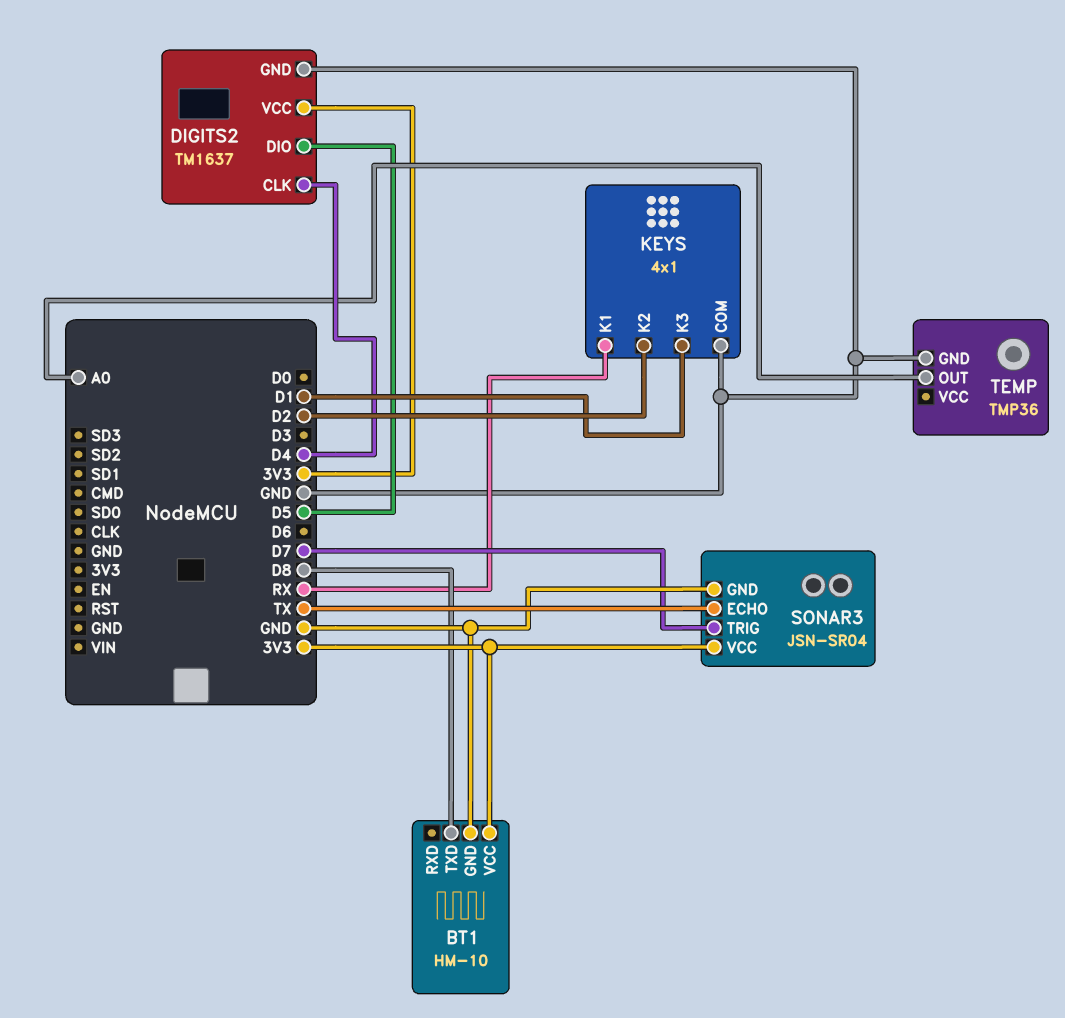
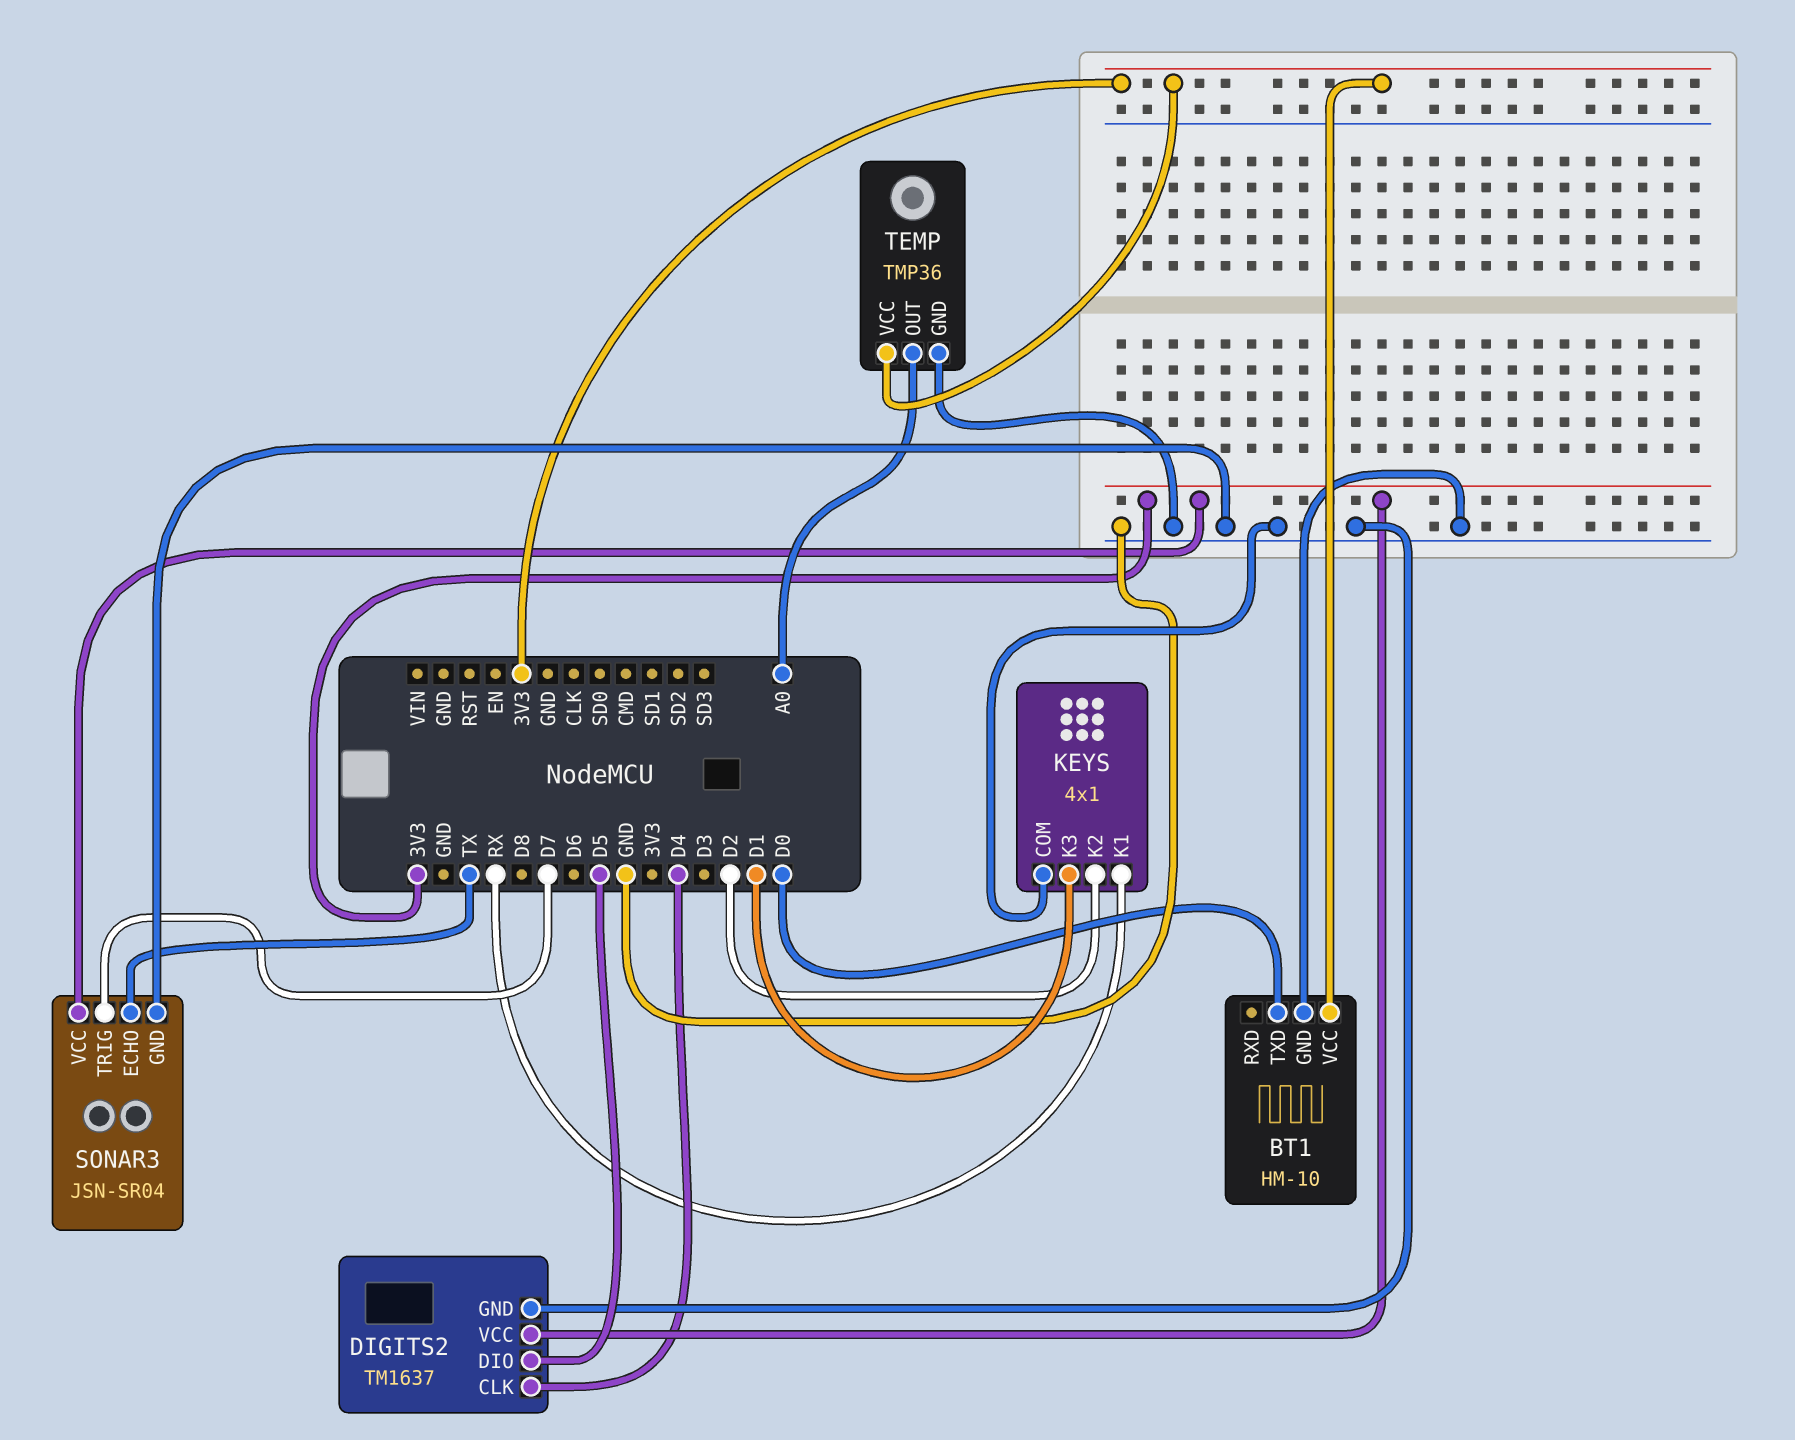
BT1 pin TXD: D8 -> D0
TEMP pin VCC: none -> 3V3

